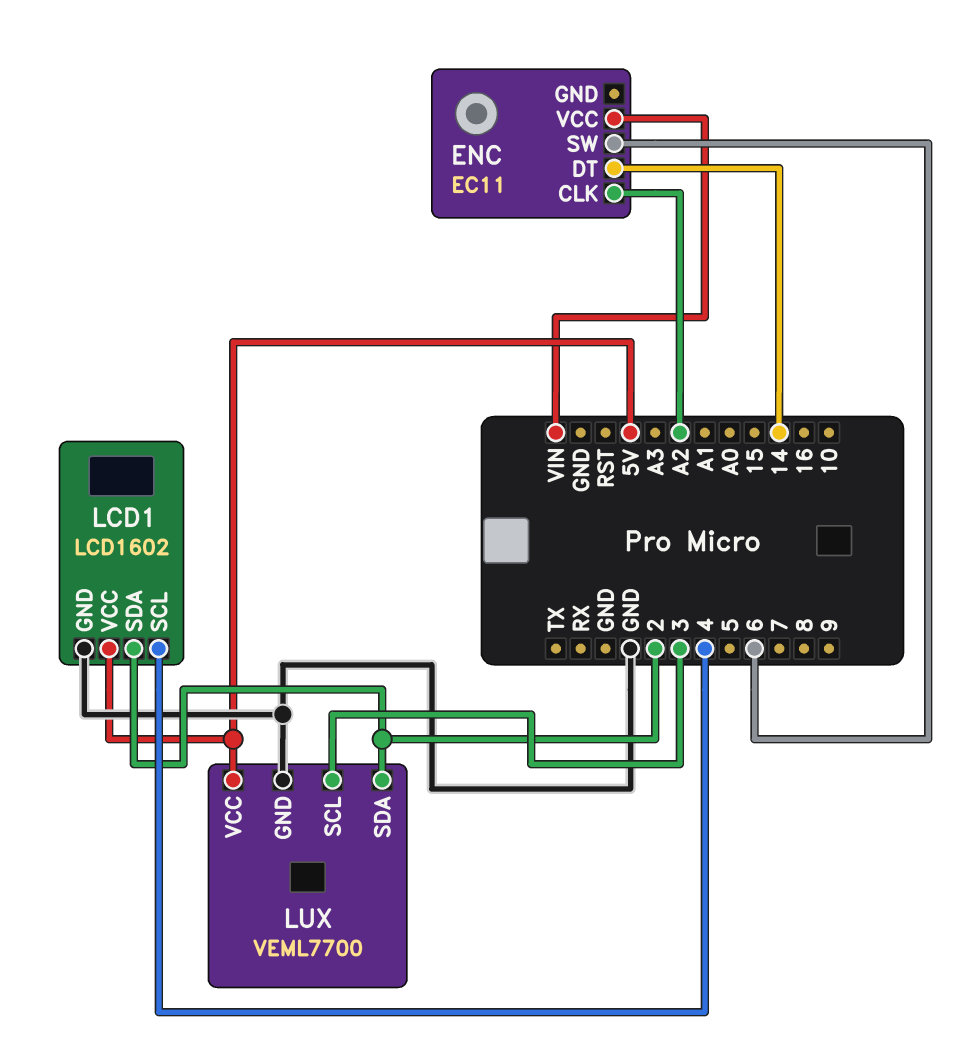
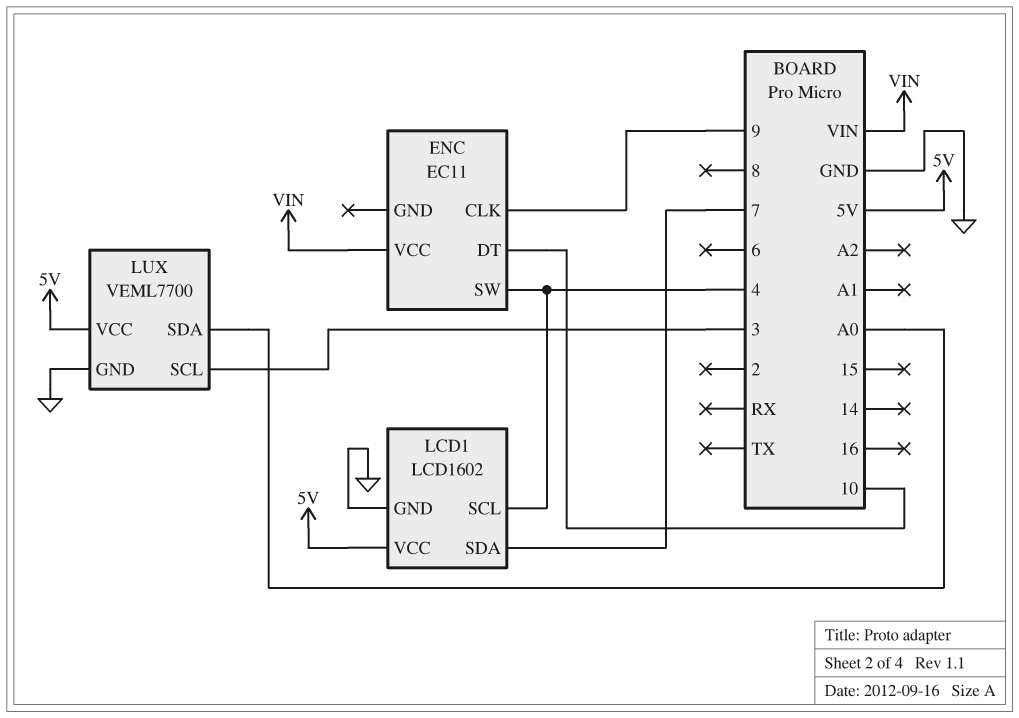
ENC pin CLK: A2 -> 9
ENC pin DT: 14 -> 10
ENC pin SW: 6 -> 4
LCD1 pin SDA: 2 -> 7
LUX pin SDA: 2 -> A0

